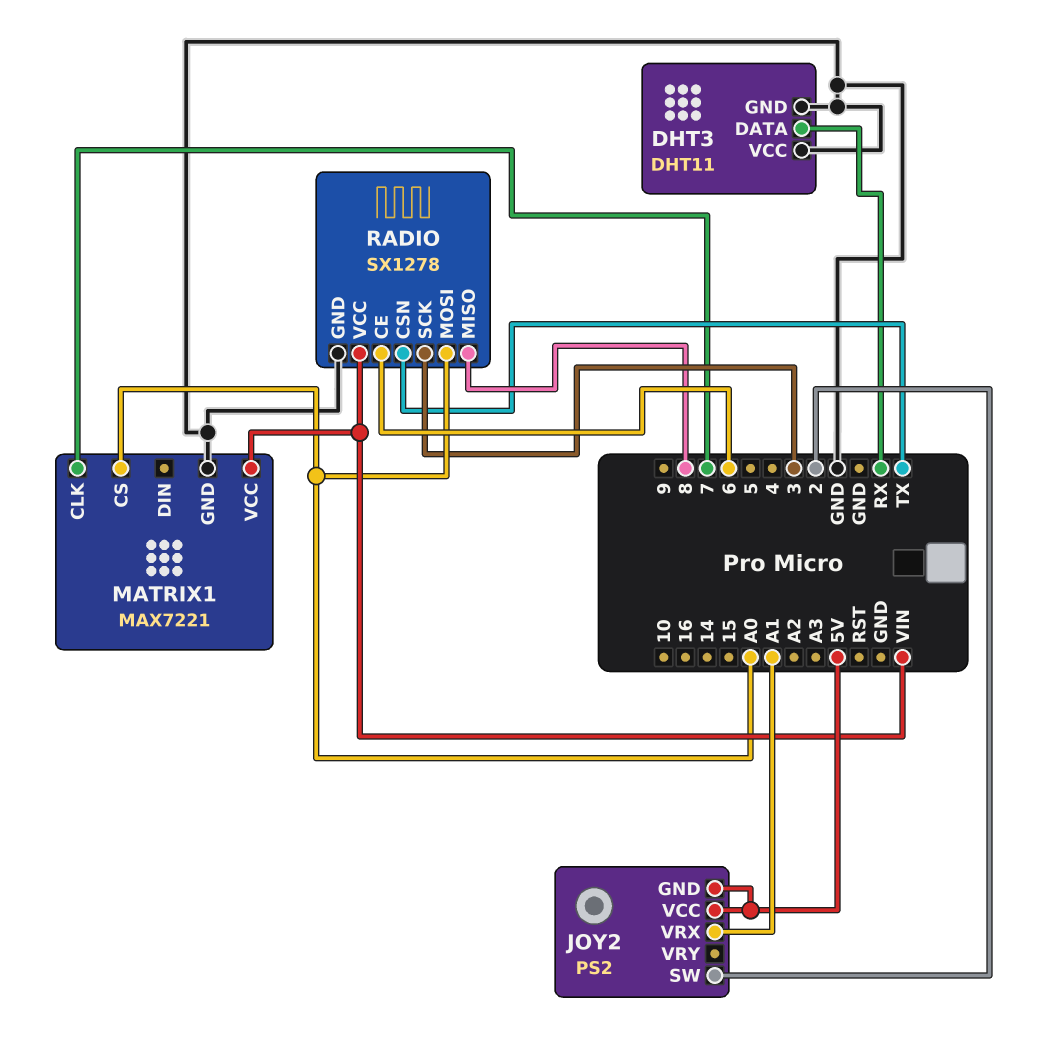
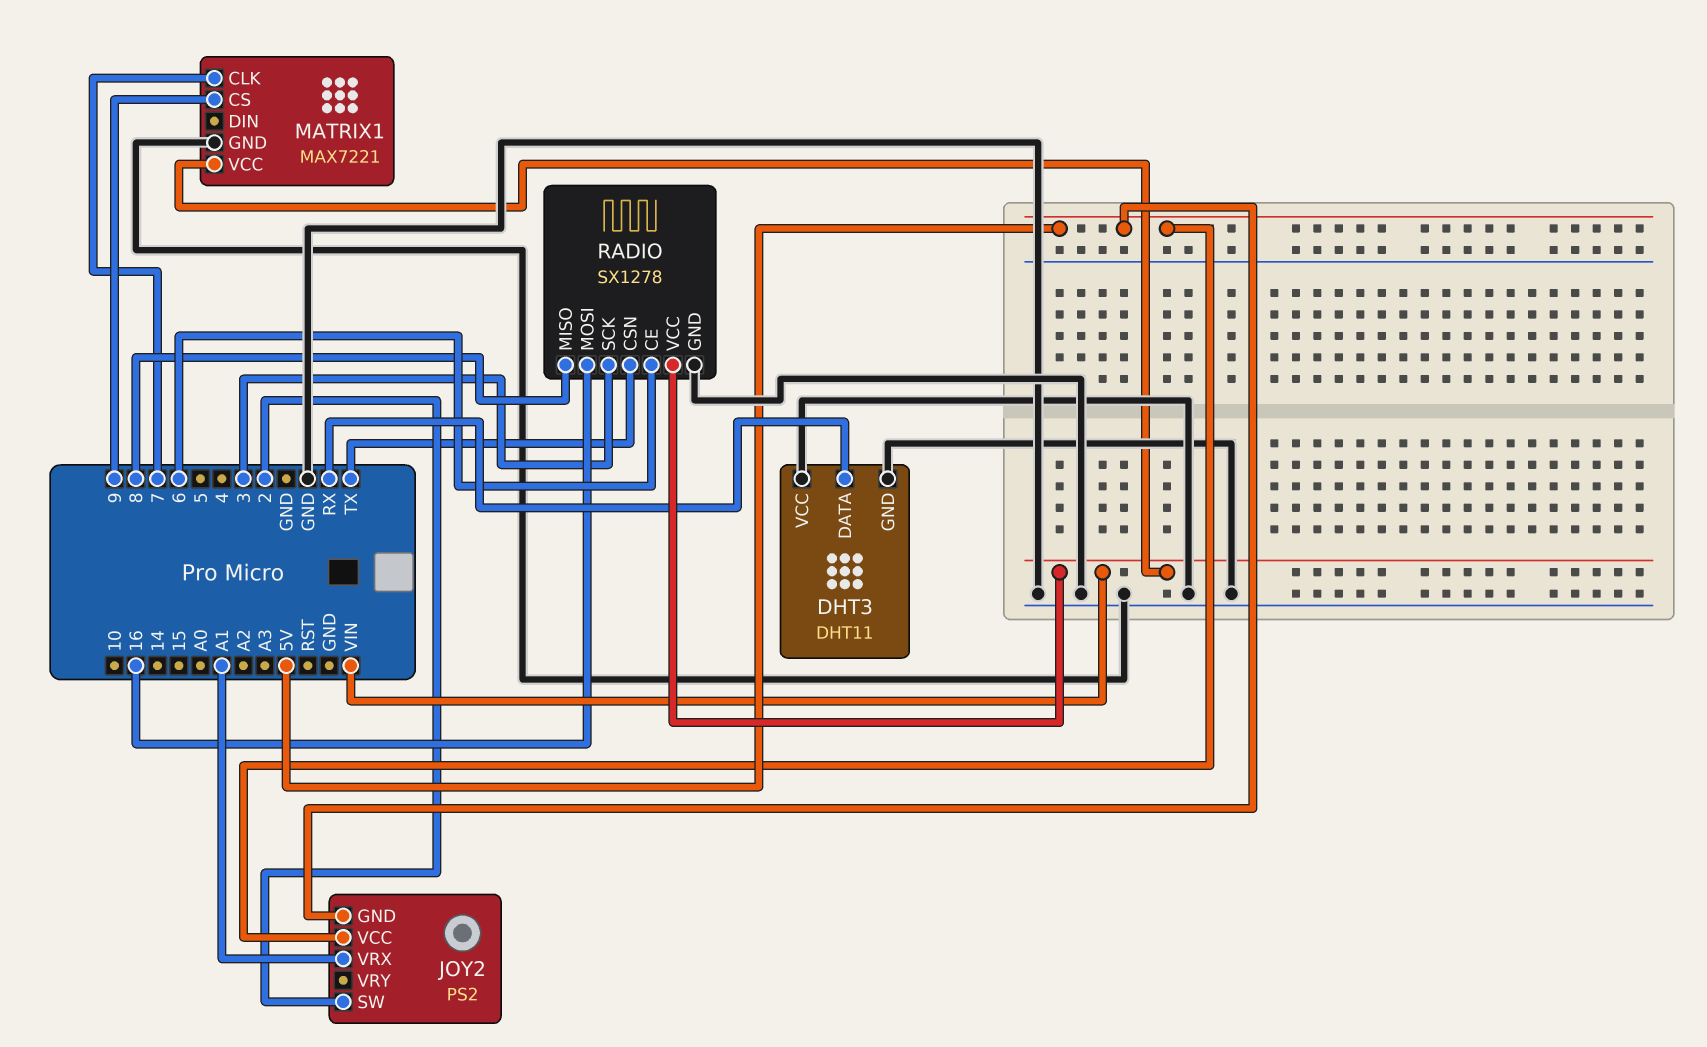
MATRIX1 pin CS: A0 -> 9
RADIO pin MOSI: A0 -> 16

